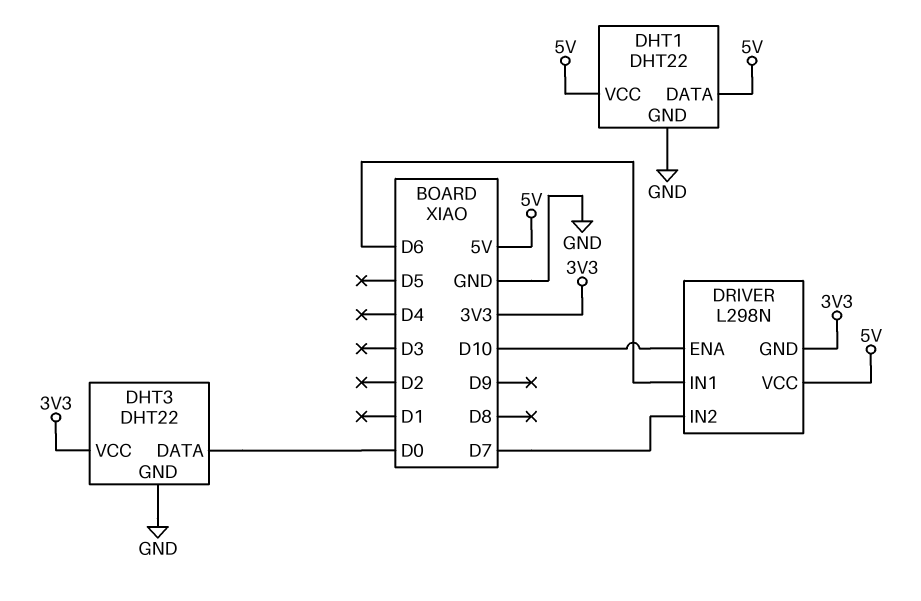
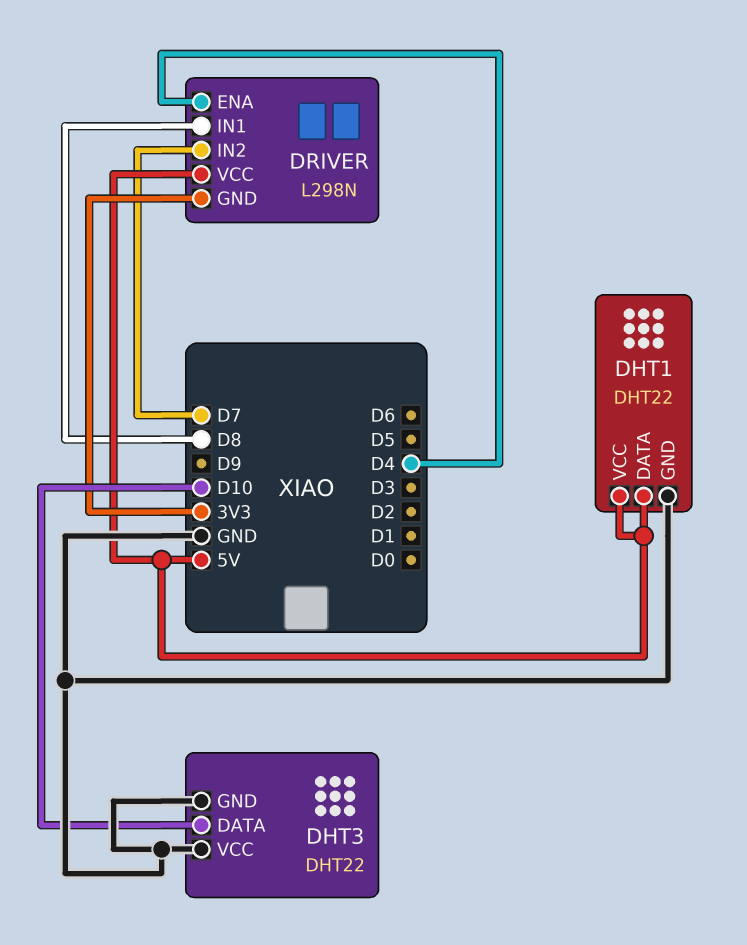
DHT3 pin DATA: D0 -> D10
DHT3 pin VCC: 3V3 -> GND
DRIVER pin ENA: D10 -> D4
DRIVER pin IN1: D6 -> D8

